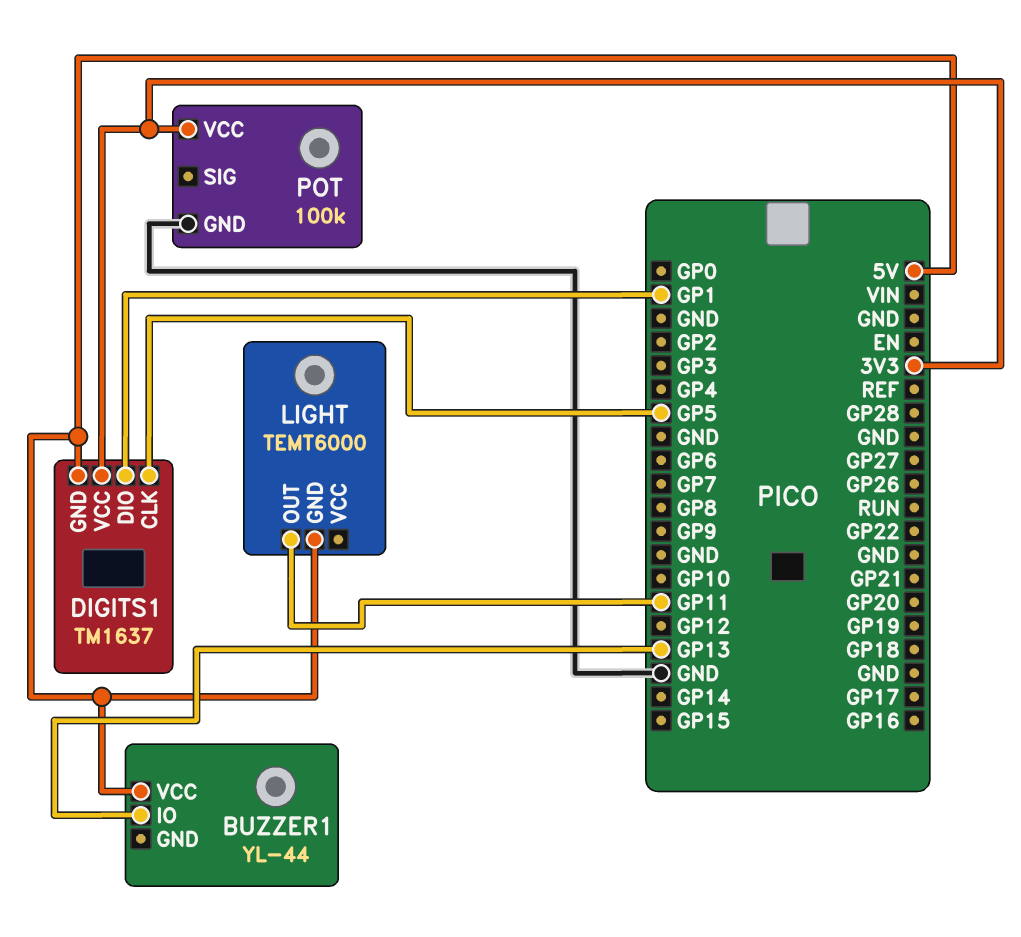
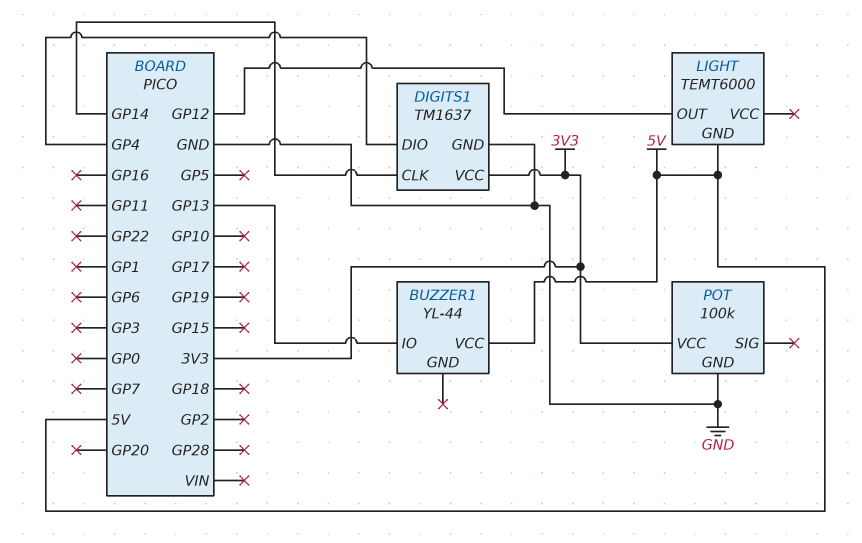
DIGITS1 pin CLK: GP5 -> GP14
DIGITS1 pin DIO: GP1 -> GP4
DIGITS1 pin GND: 5V -> GND
LIGHT pin OUT: GP11 -> GP12

